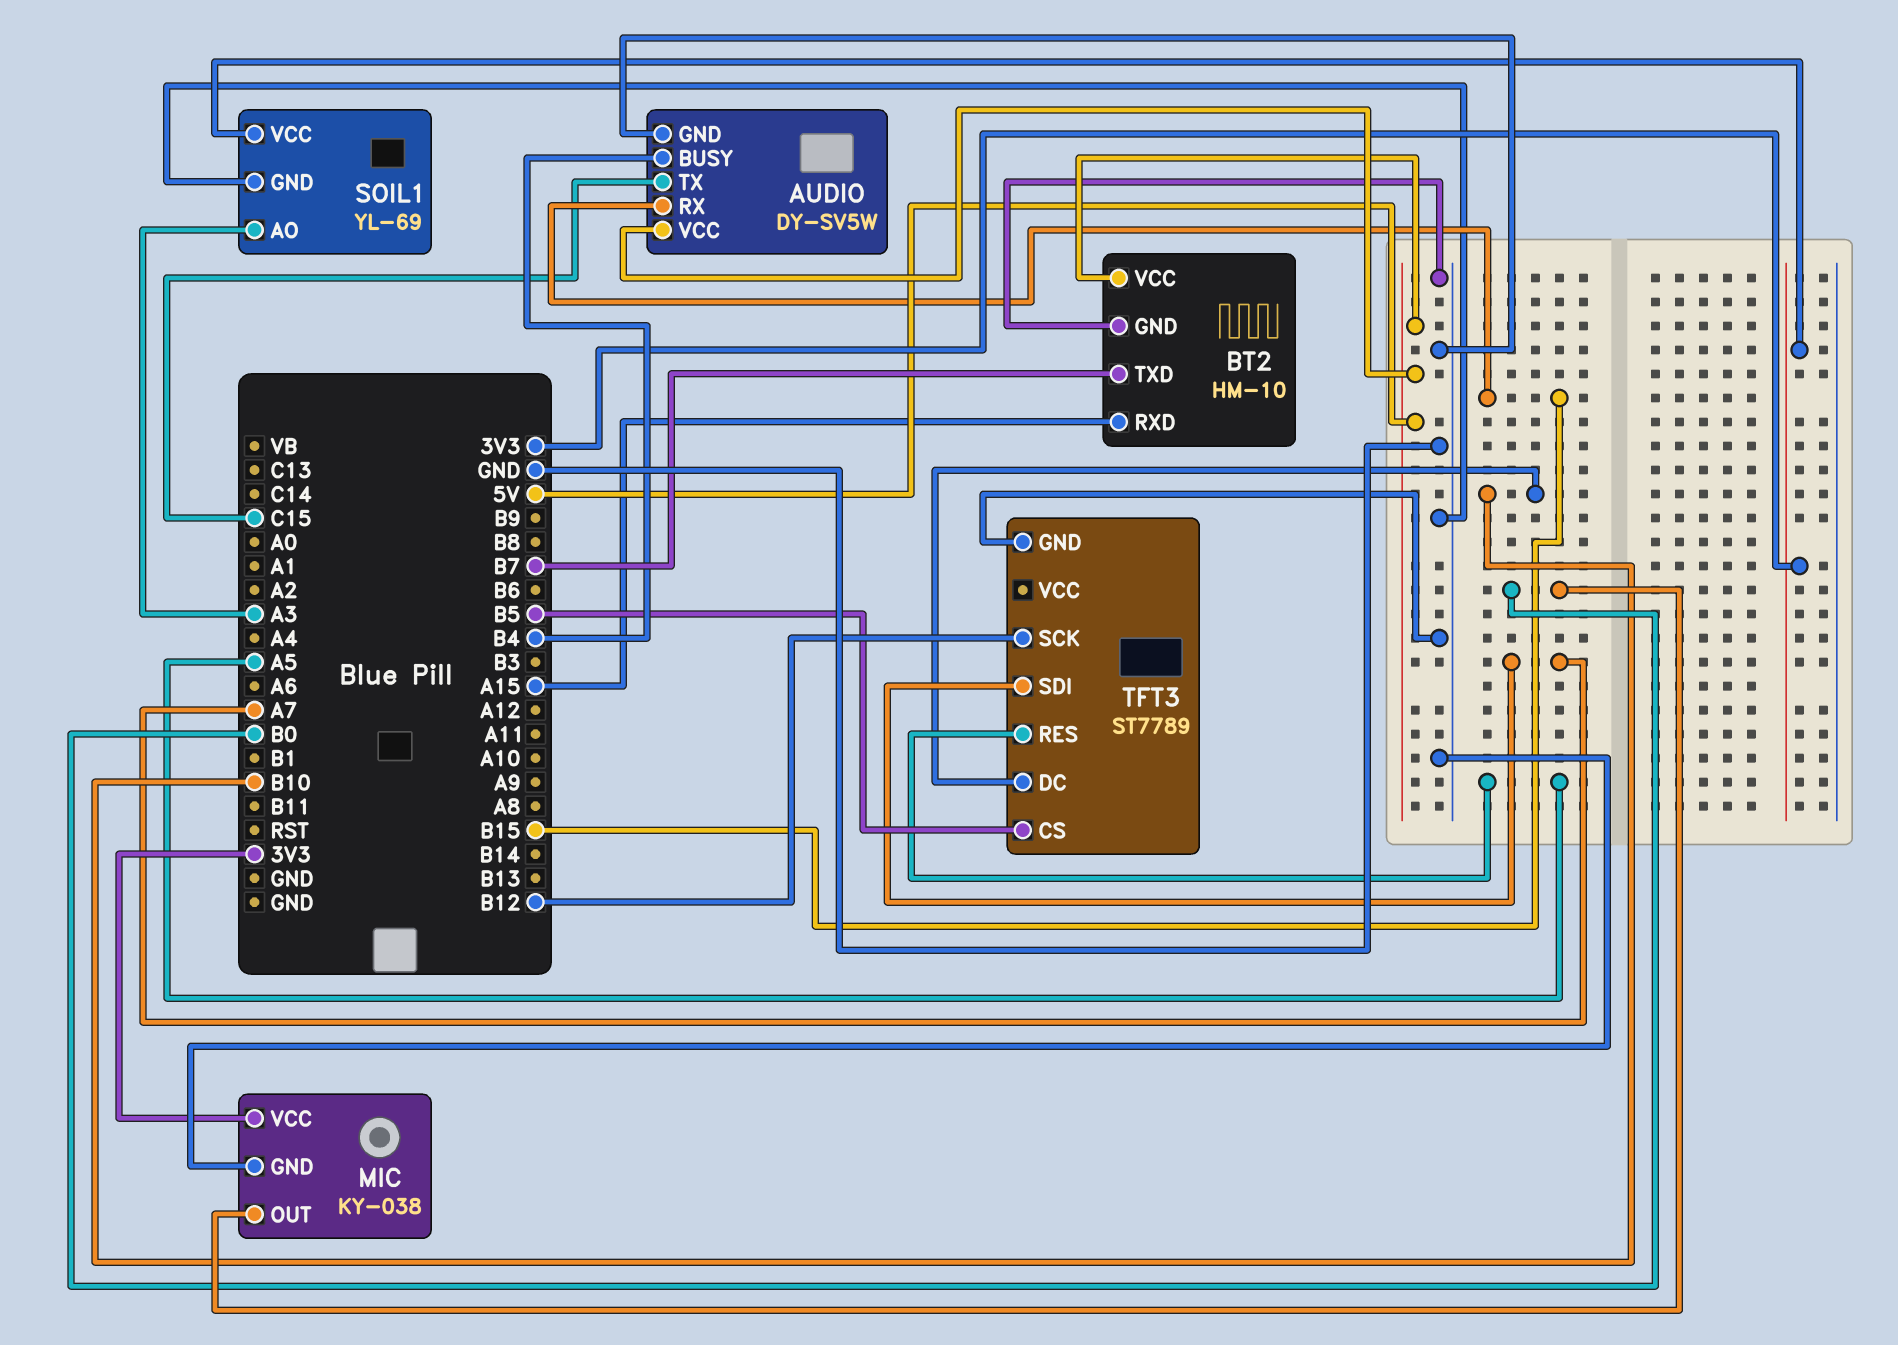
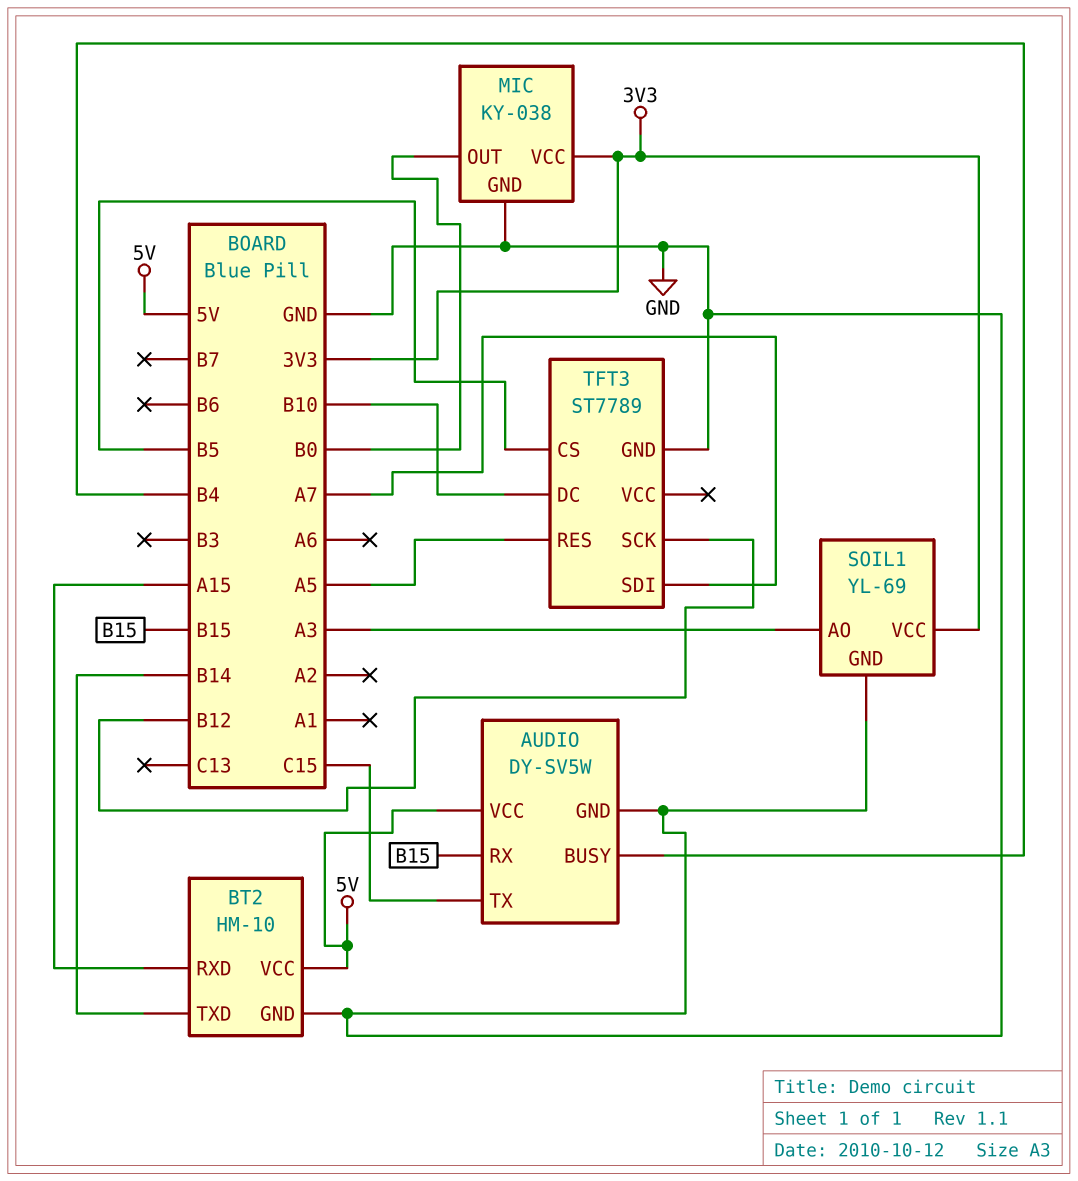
BT2 pin TXD: B7 -> B14

